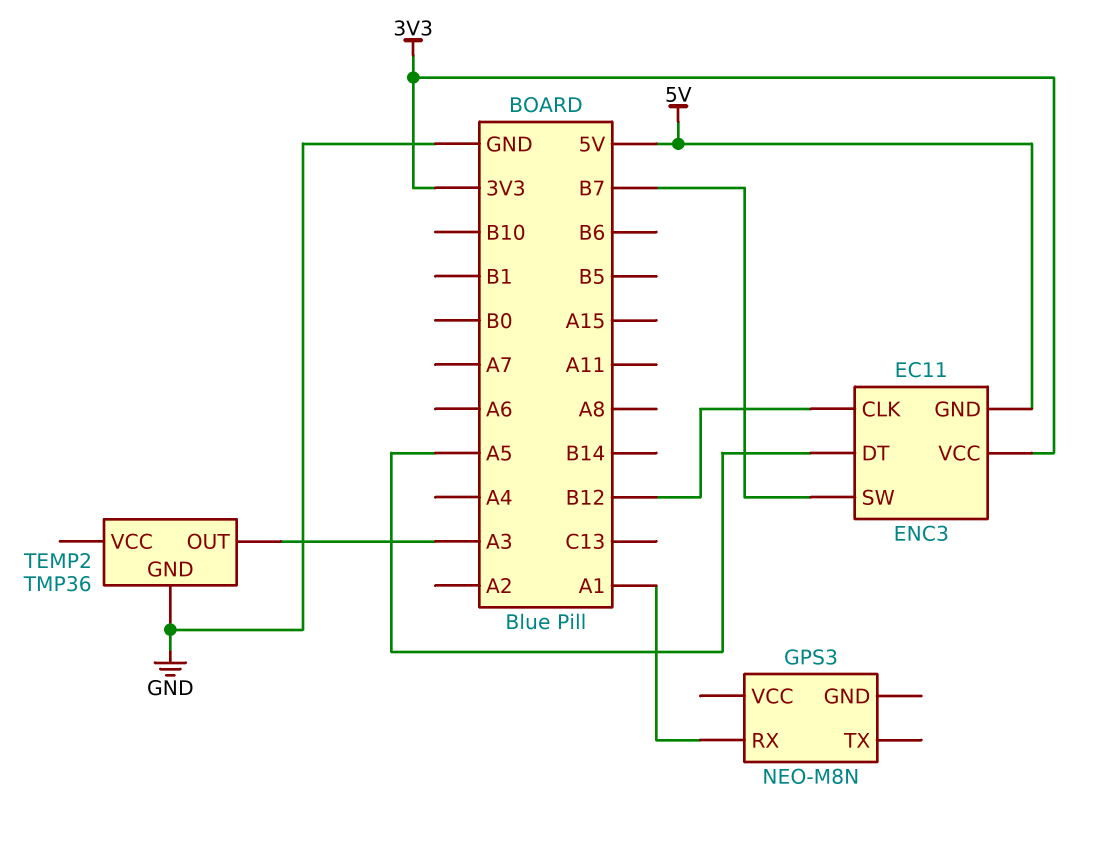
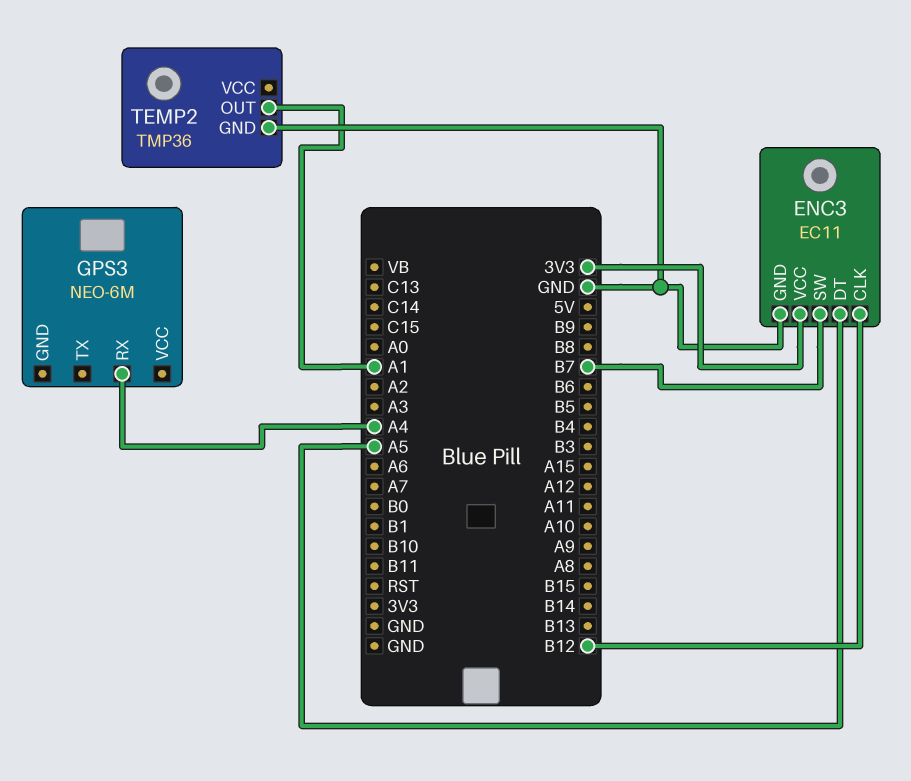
ENC3 pin GND: 5V -> GND
GPS3: NEO-M8N -> NEO-6M
GPS3 pin RX: A1 -> A4
TEMP2 pin OUT: A3 -> A1

